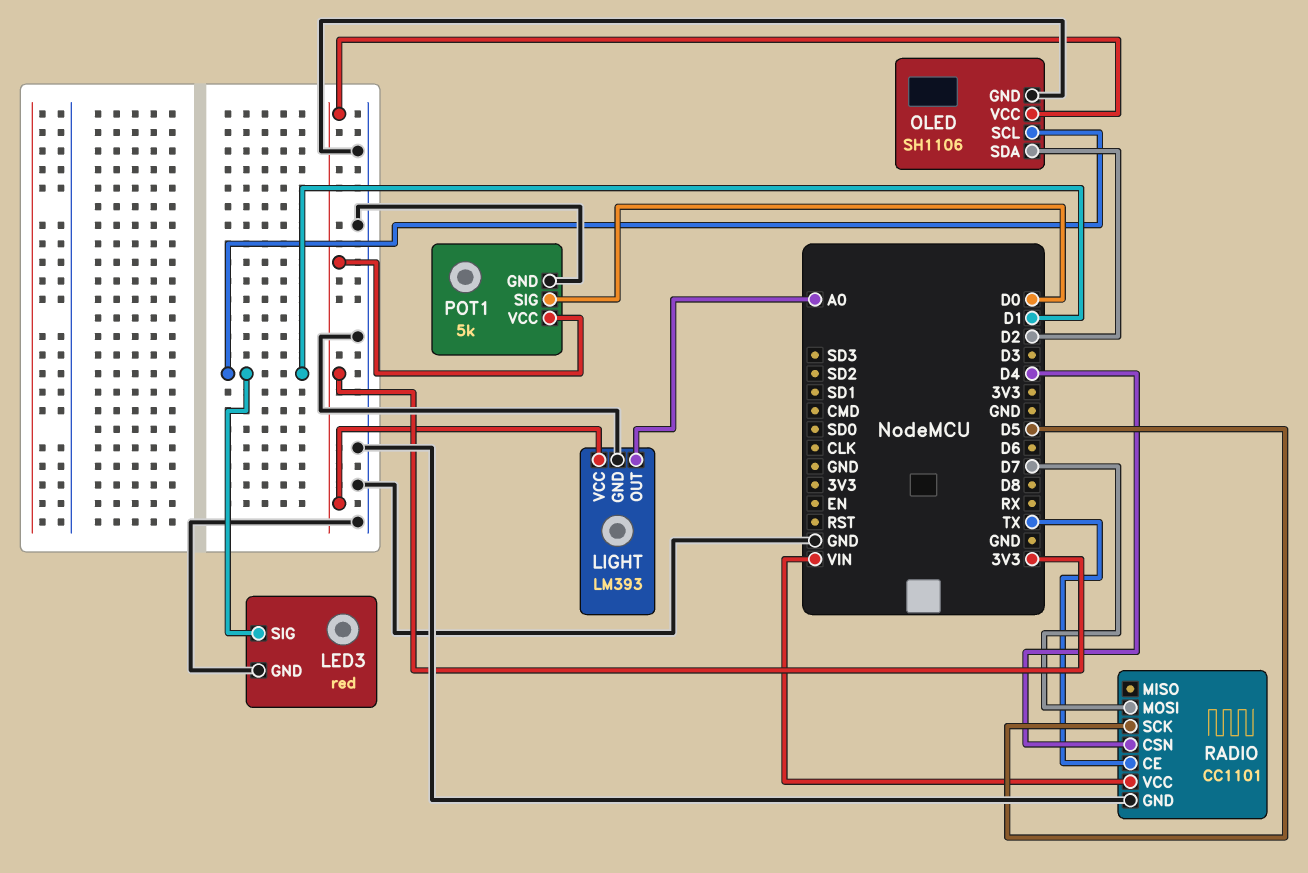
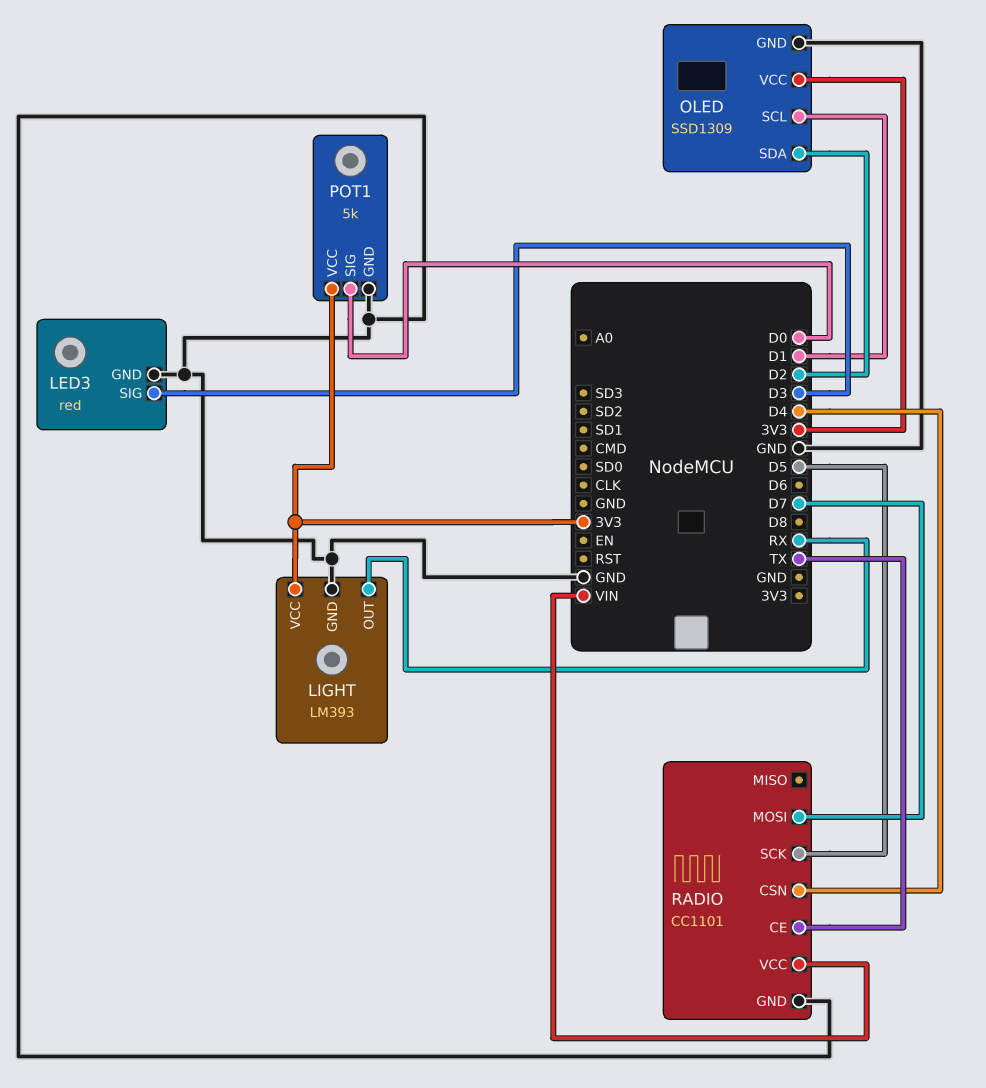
LED3 pin SIG: D1 -> D3
LIGHT pin OUT: A0 -> RX
OLED: SH1106 -> SSD1309

